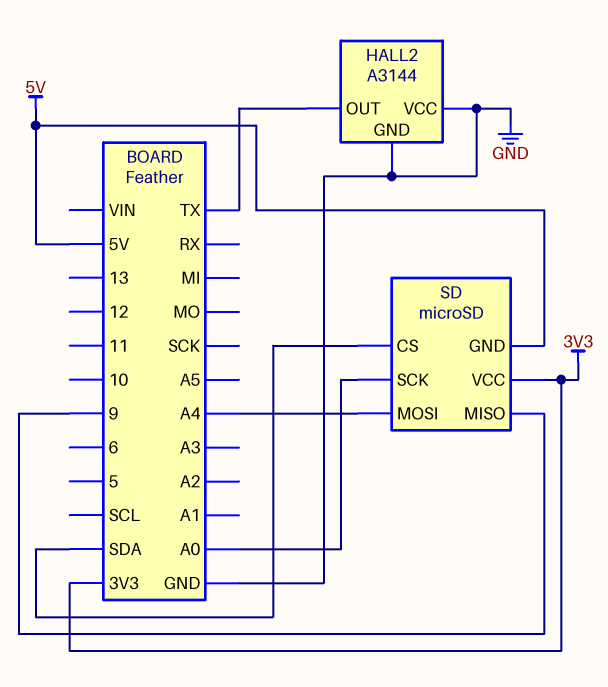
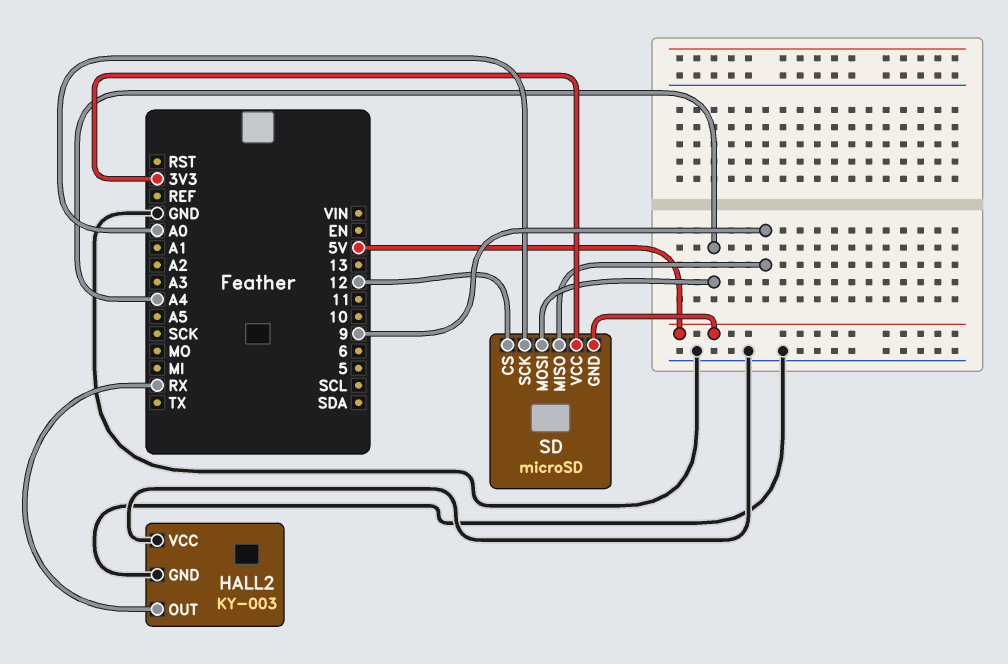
HALL2: A3144 -> KY-003
HALL2 pin OUT: TX -> RX
SD pin CS: SDA -> 12

